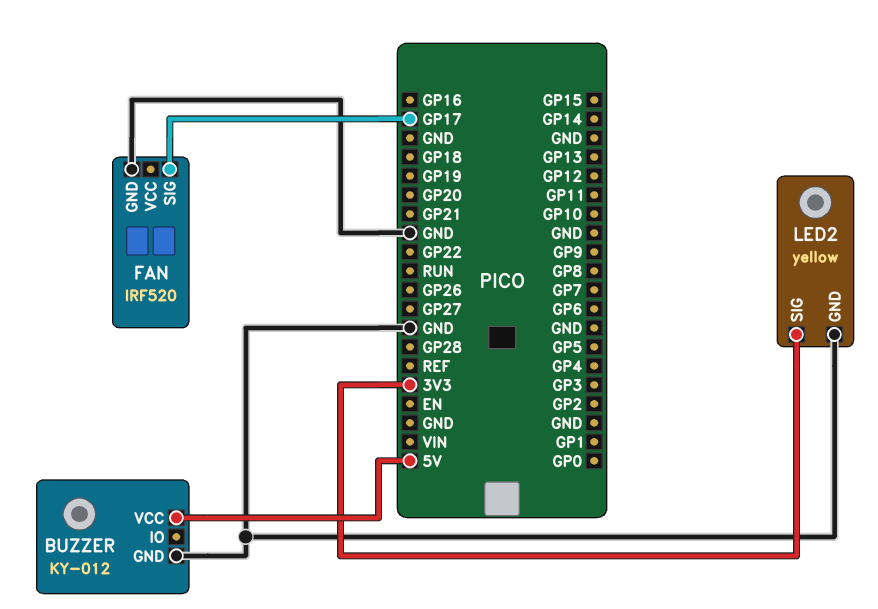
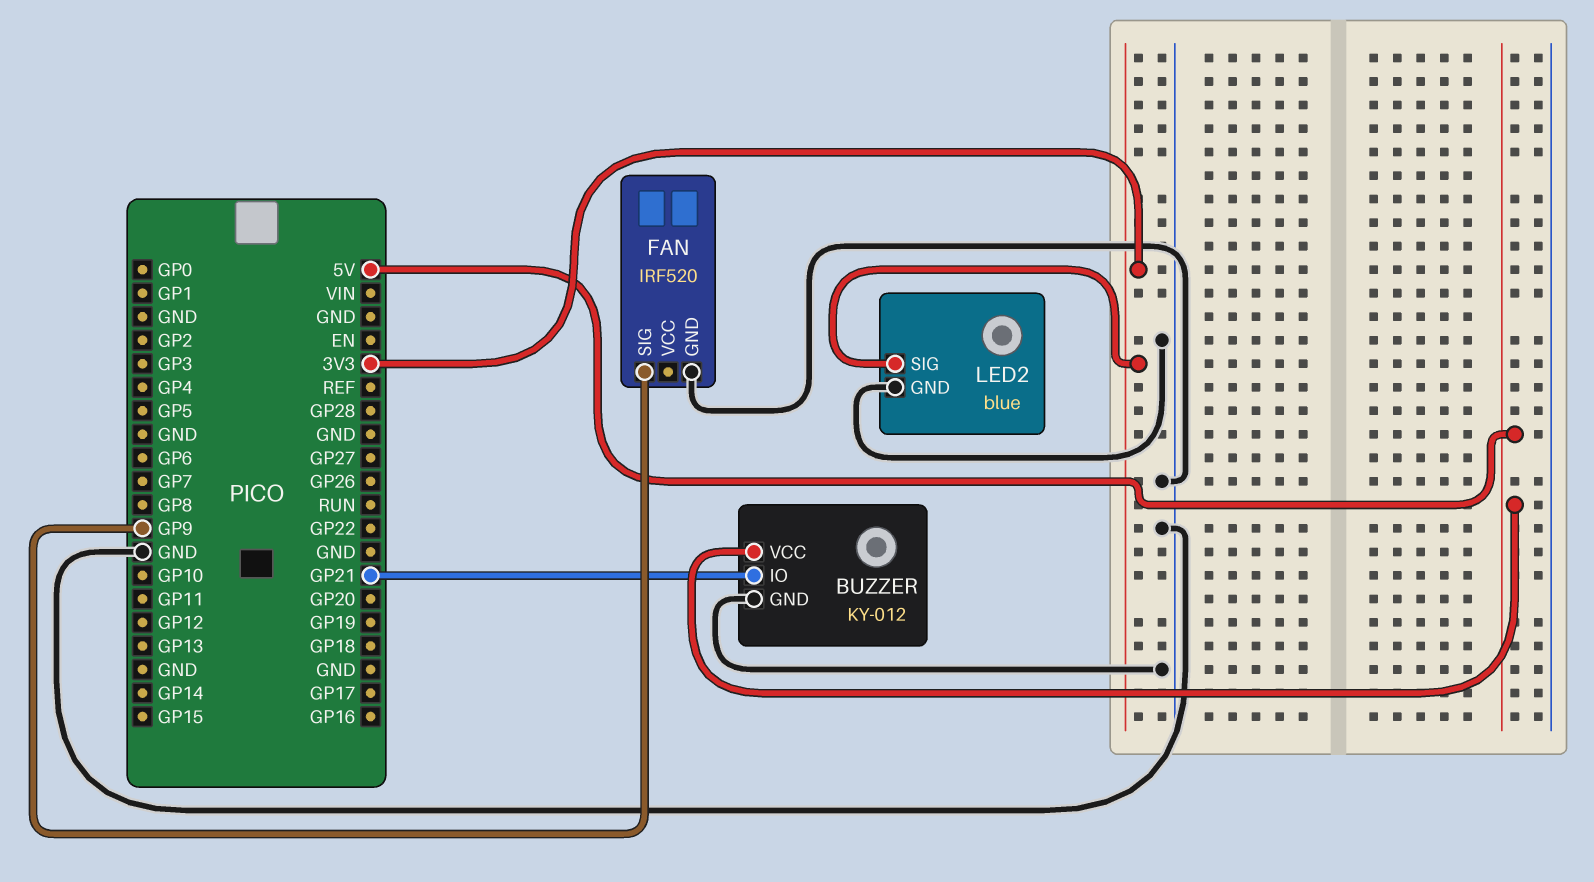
BUZZER pin IO: none -> GP21
FAN pin SIG: GP17 -> GP9
LED2: yellow -> blue

